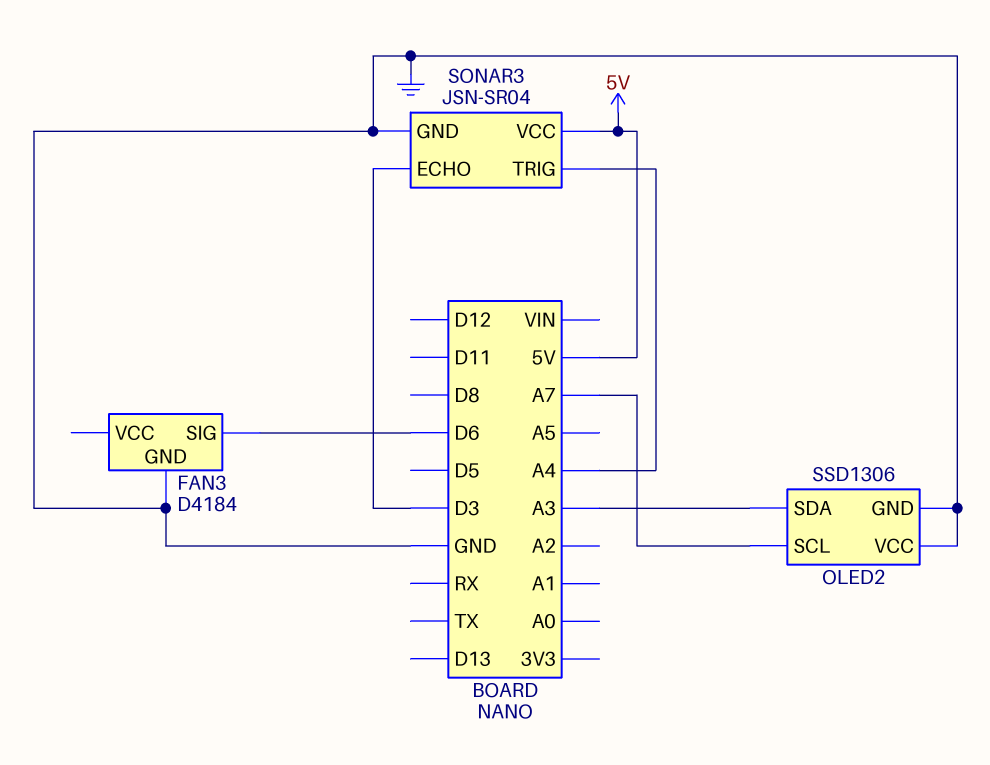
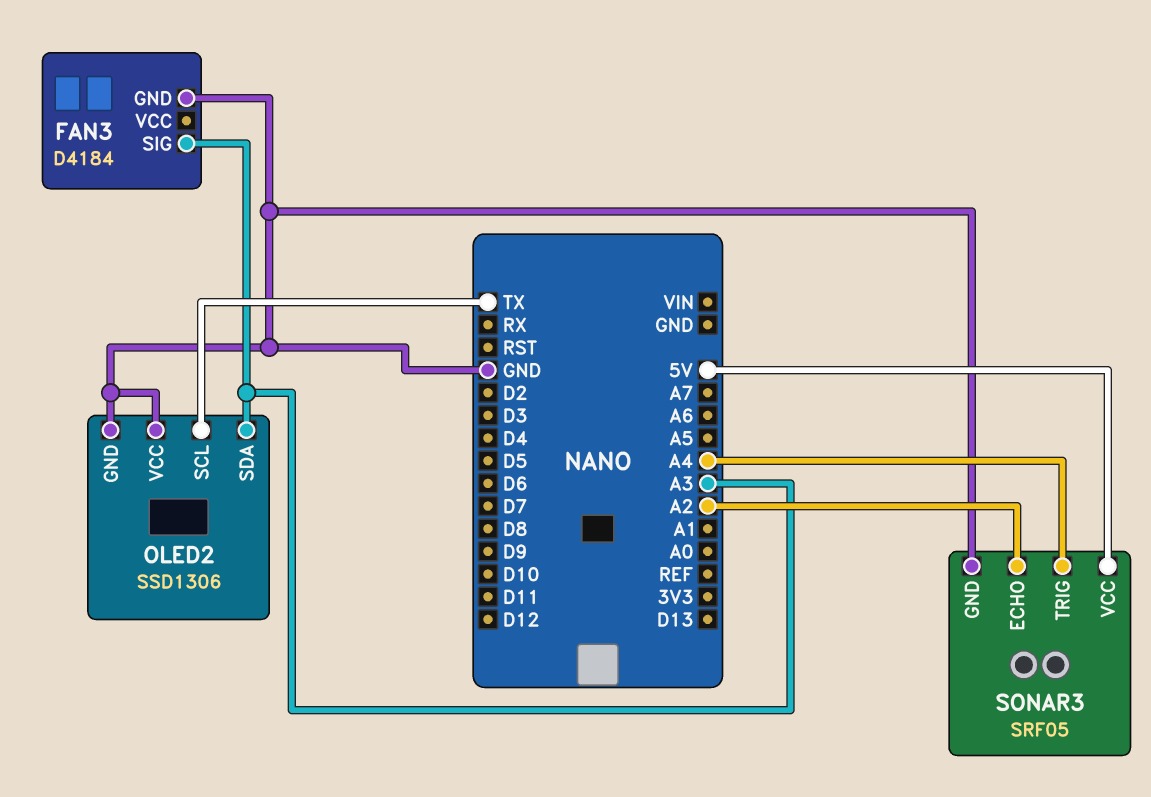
FAN3 pin SIG: D6 -> A3
OLED2 pin SCL: A7 -> TX
SONAR3: JSN-SR04 -> SRF05
SONAR3 pin ECHO: D3 -> A2

